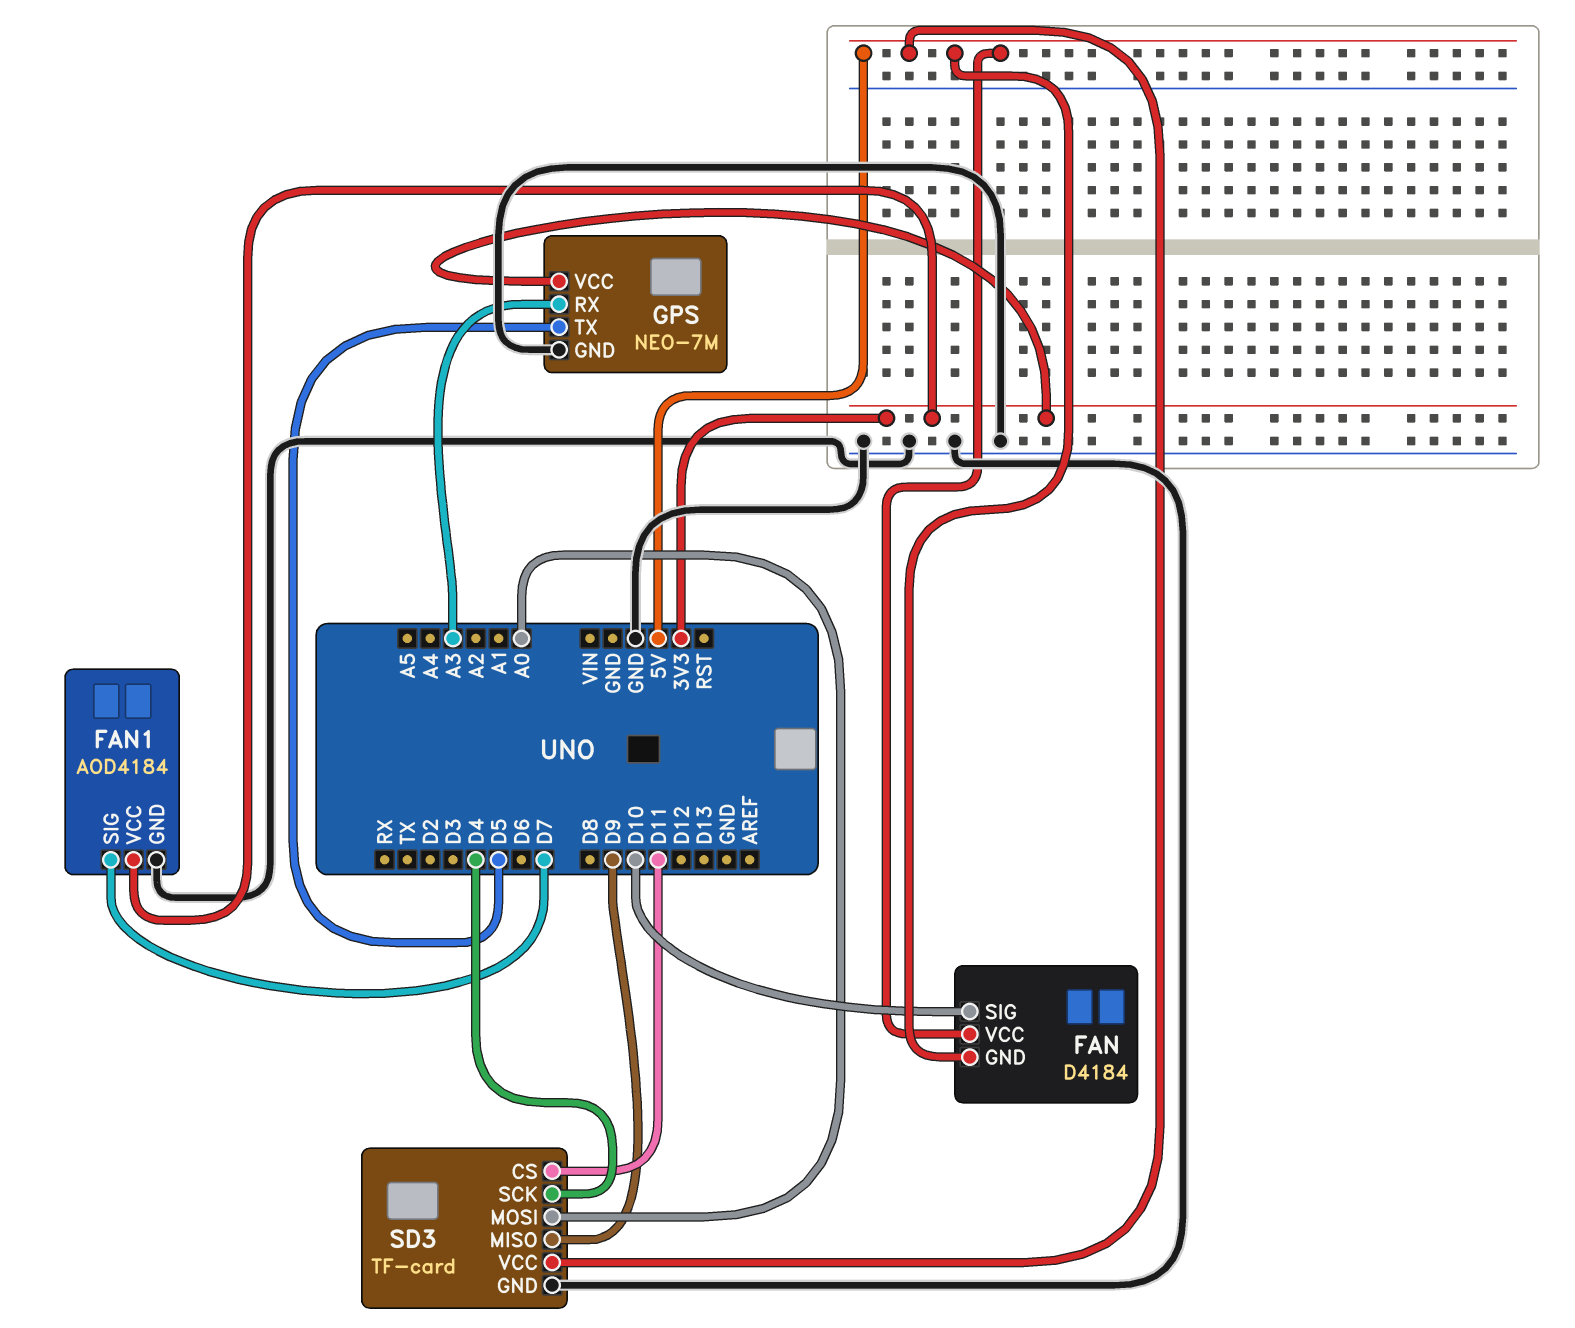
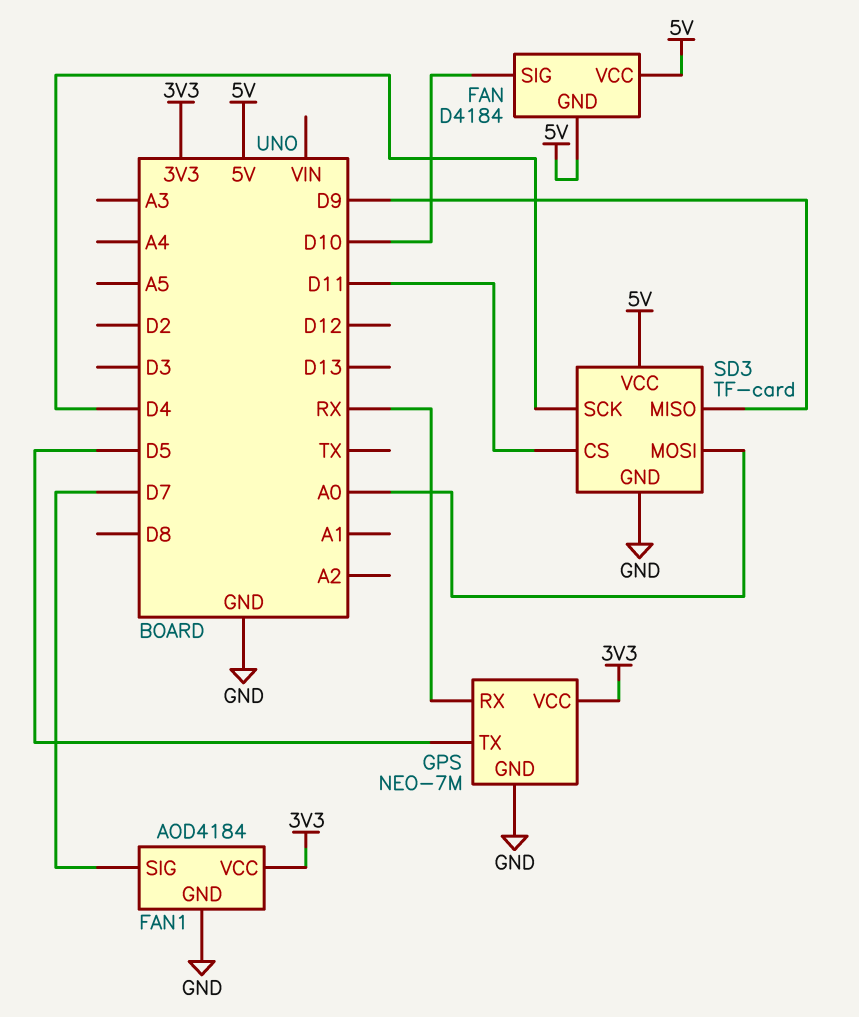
GPS pin RX: A3 -> RX

